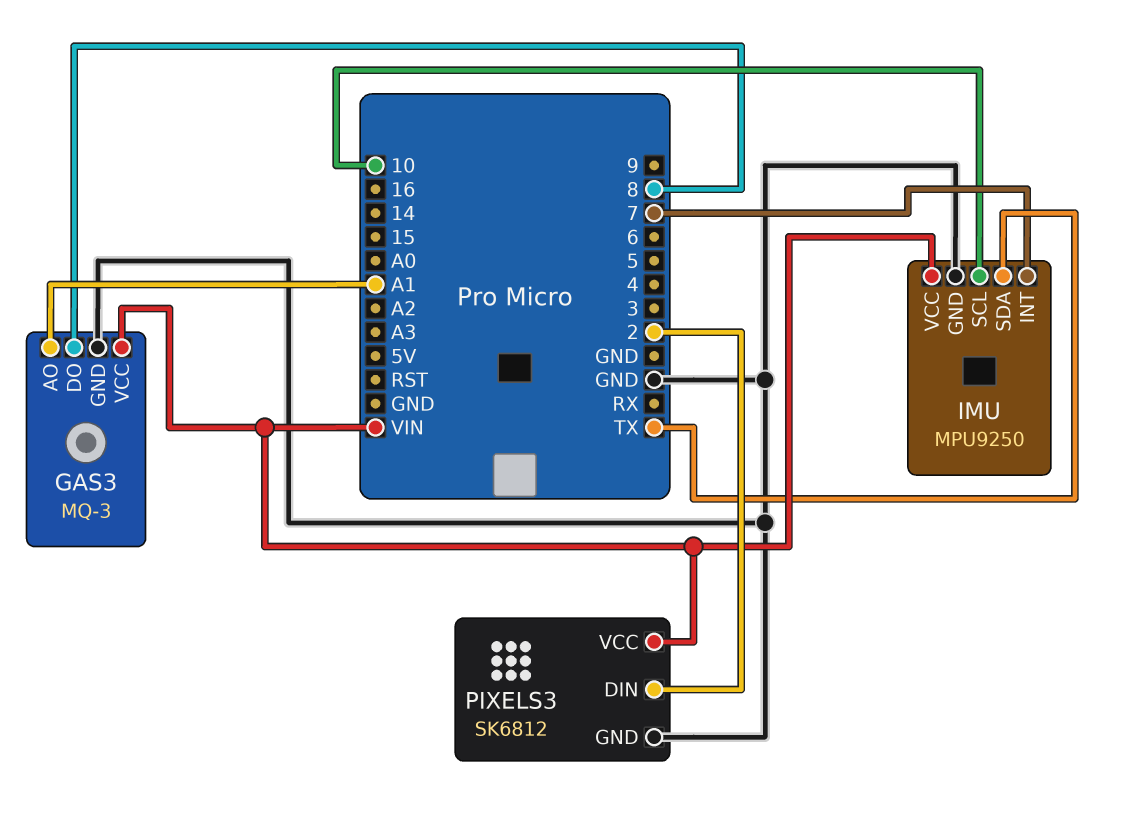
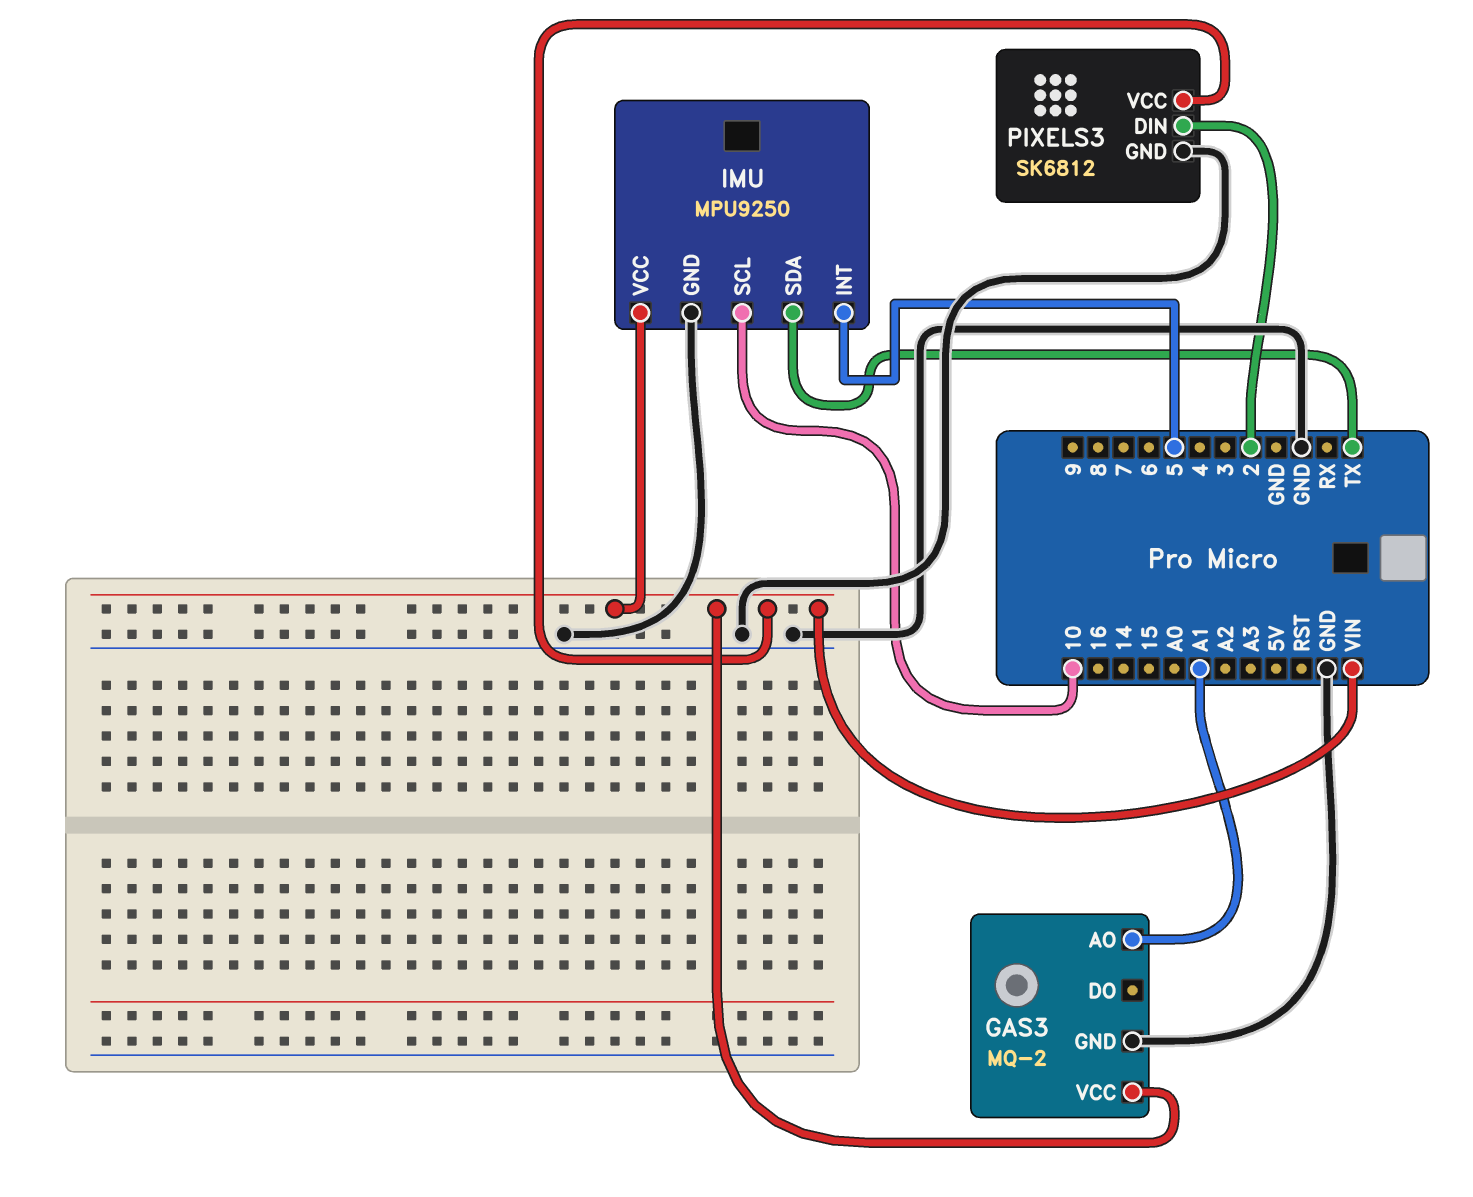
GAS3: MQ-3 -> MQ-2
GAS3 pin DO: 8 -> none
IMU pin INT: 7 -> 5

